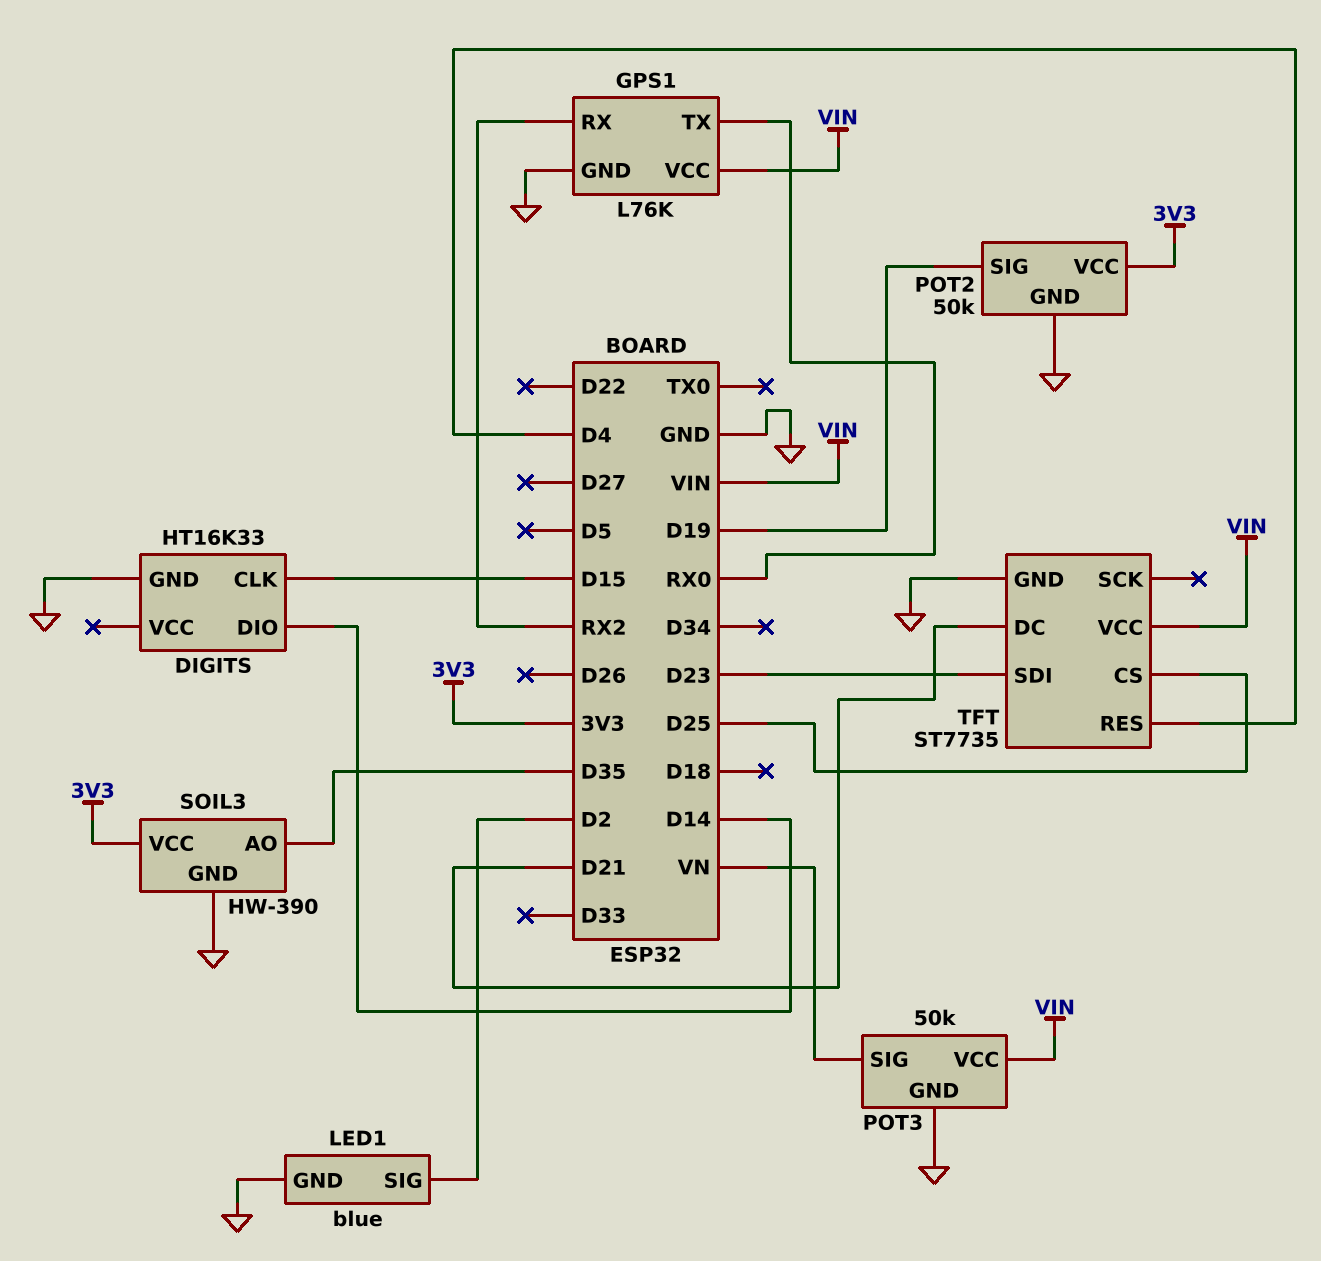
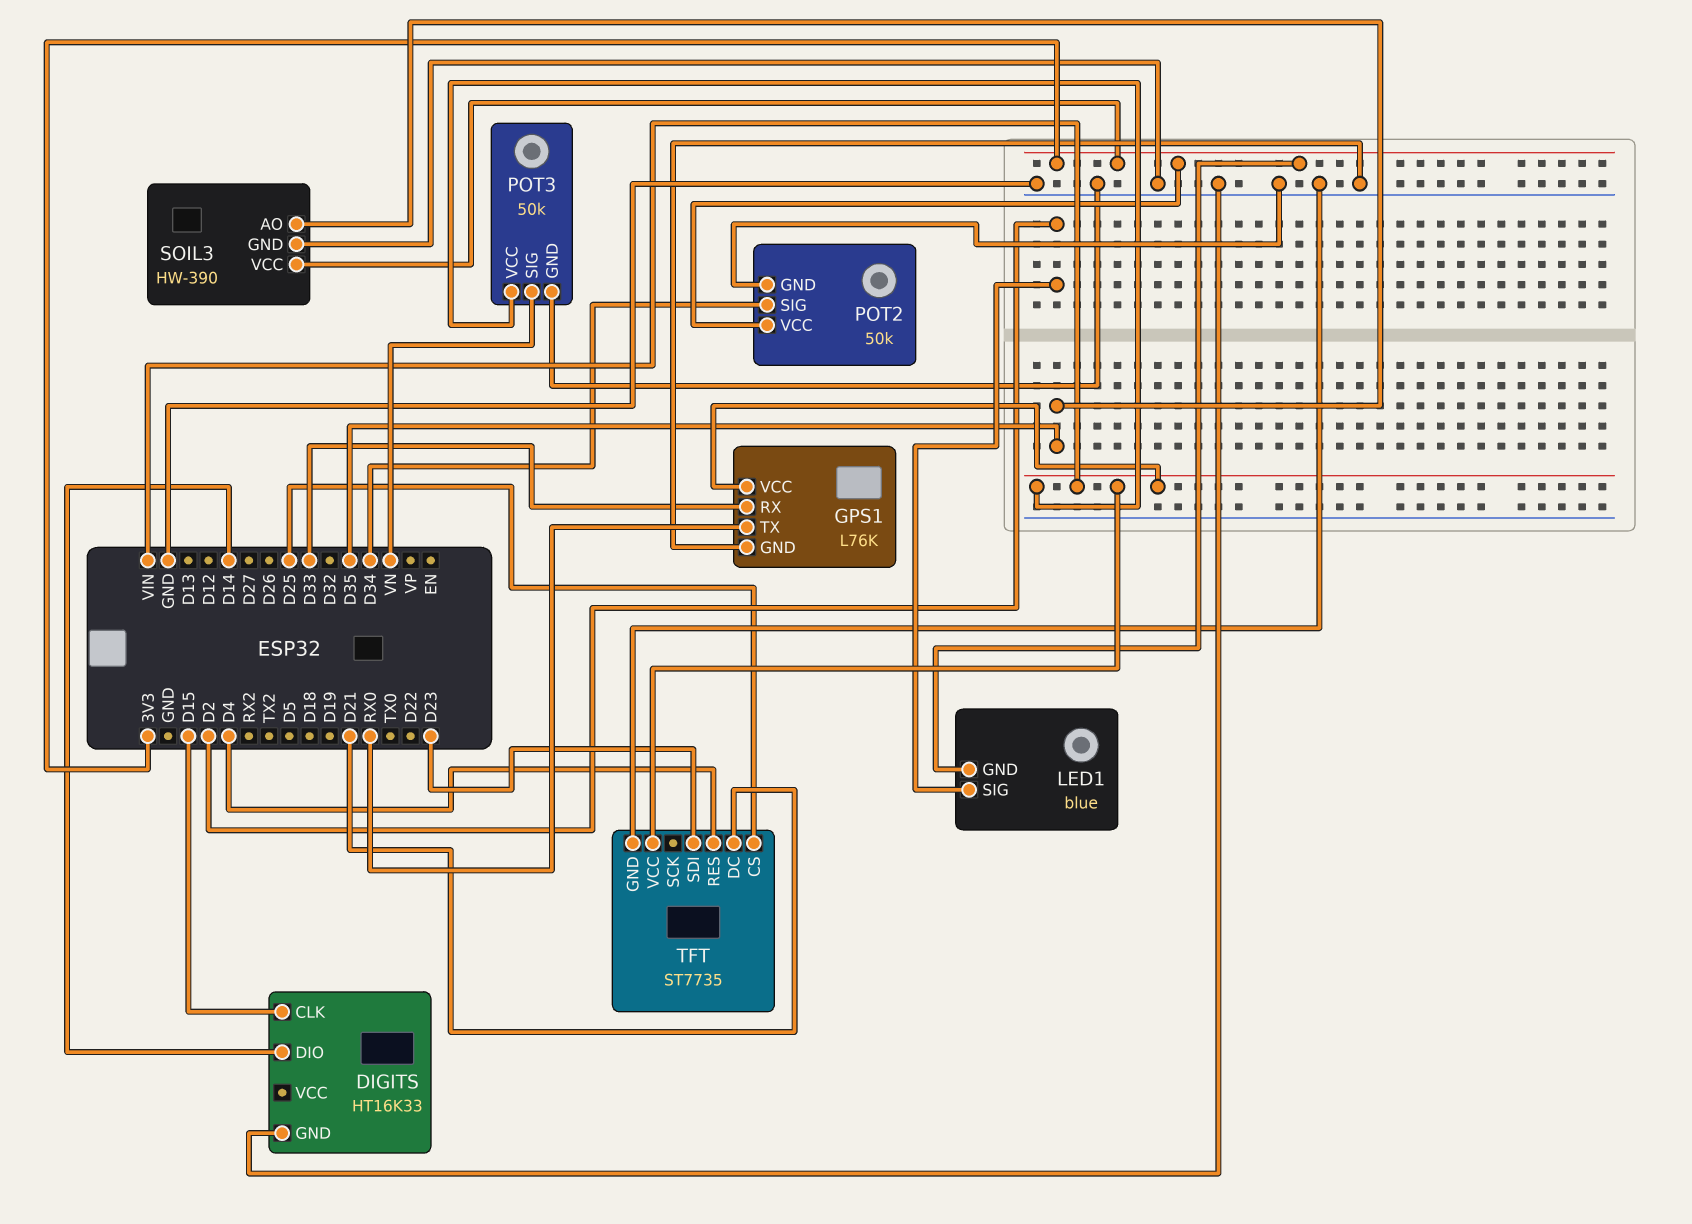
GPS1 pin RX: RX2 -> D33
LED1 pin GND: GND -> 3V3
POT2 pin SIG: D19 -> D34

